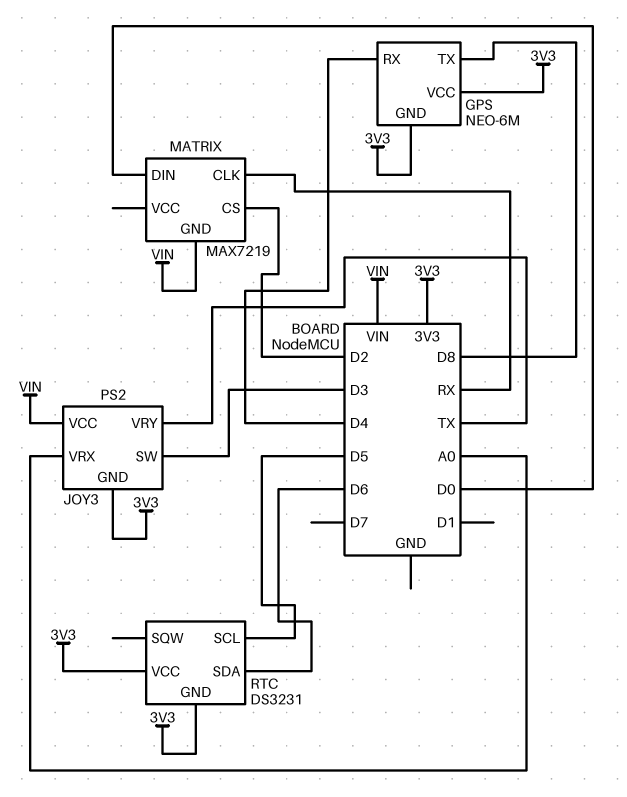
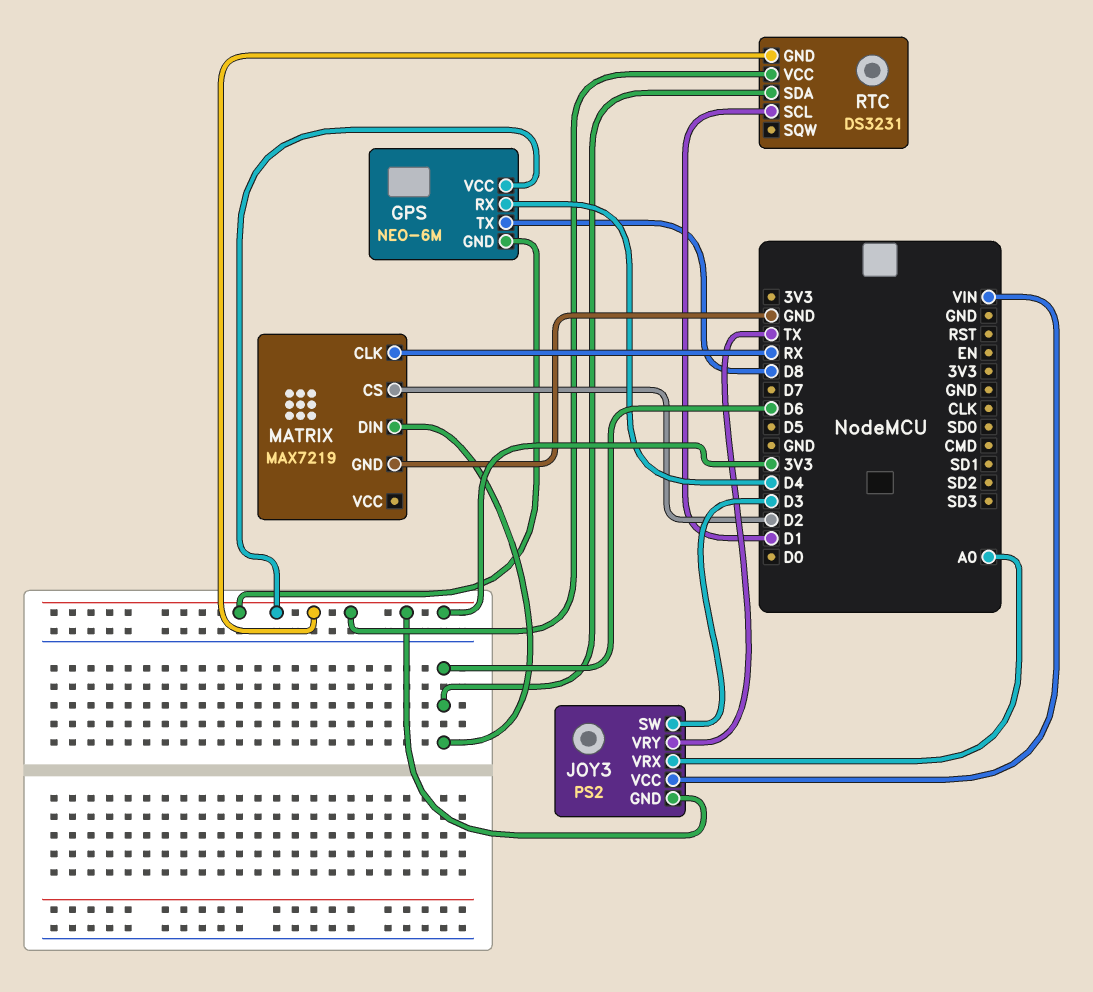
MATRIX pin DIN: D0 -> D6
MATRIX pin GND: VIN -> GND
RTC pin SCL: D5 -> D1

